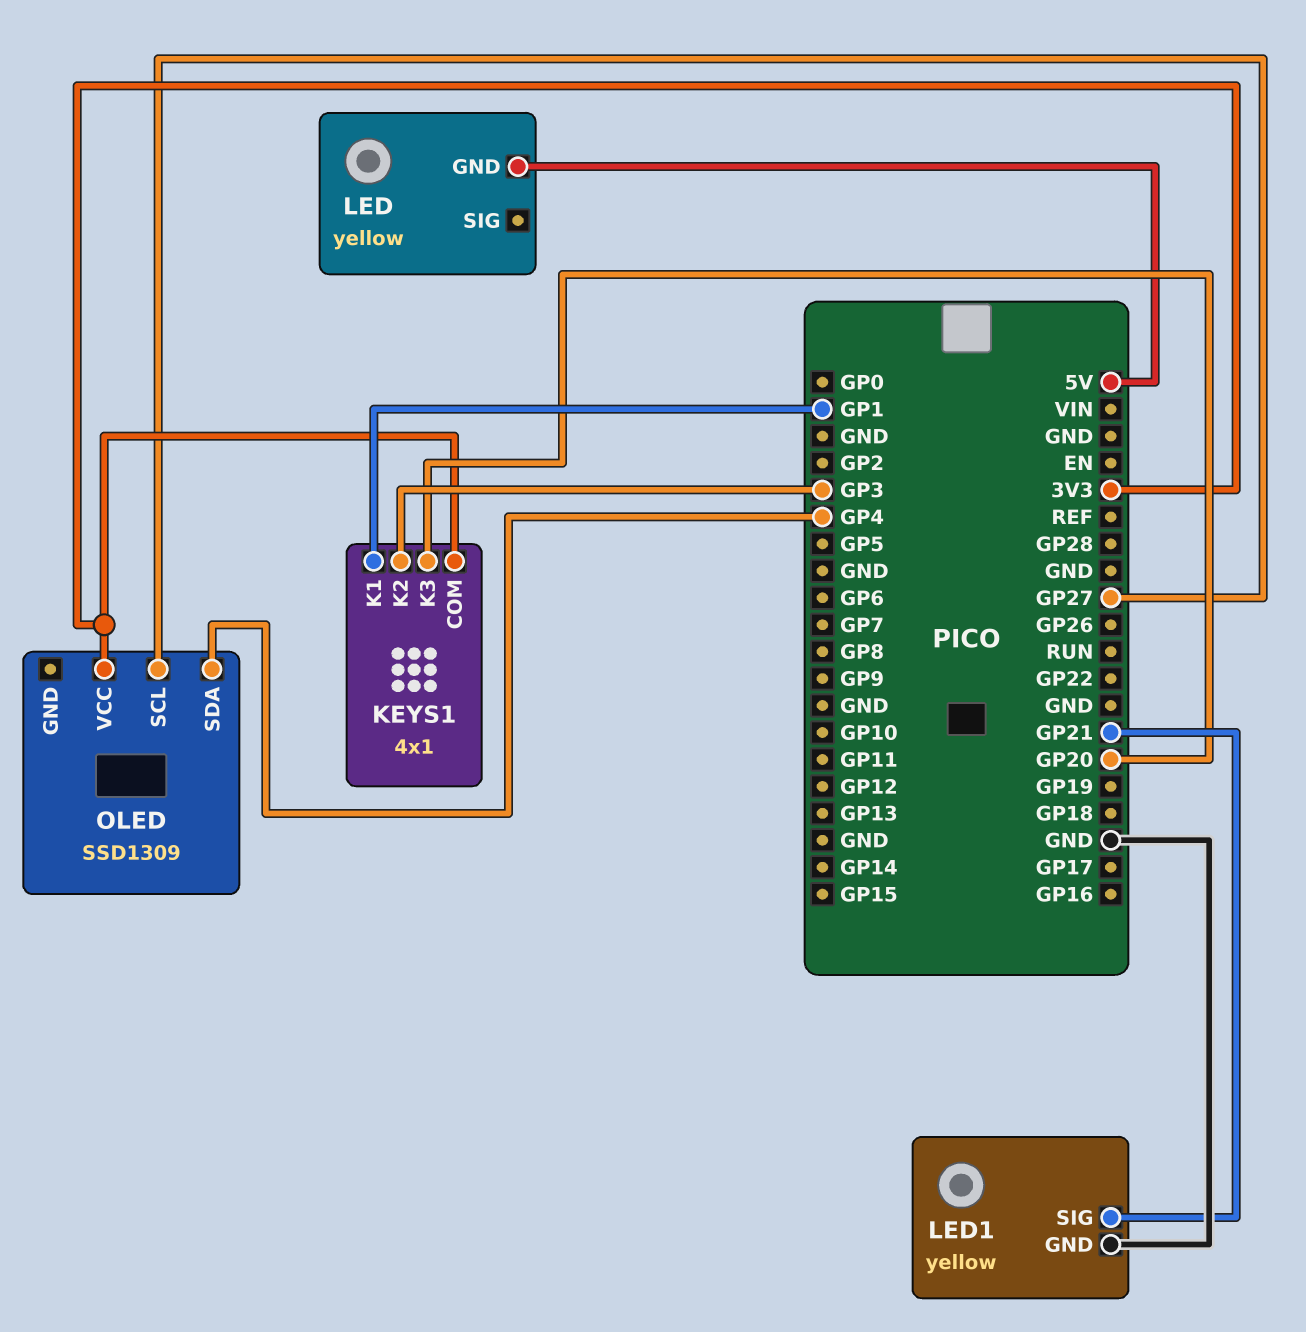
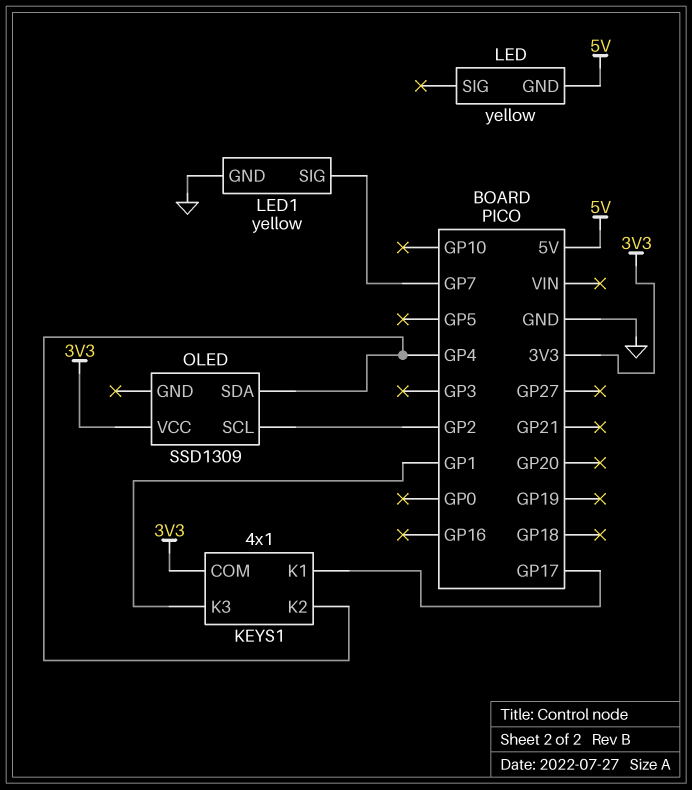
KEYS1 pin K1: GP1 -> GP17
KEYS1 pin K2: GP3 -> GP4
KEYS1 pin K3: GP20 -> GP1
LED1 pin SIG: GP21 -> GP7
OLED pin SCL: GP27 -> GP2

